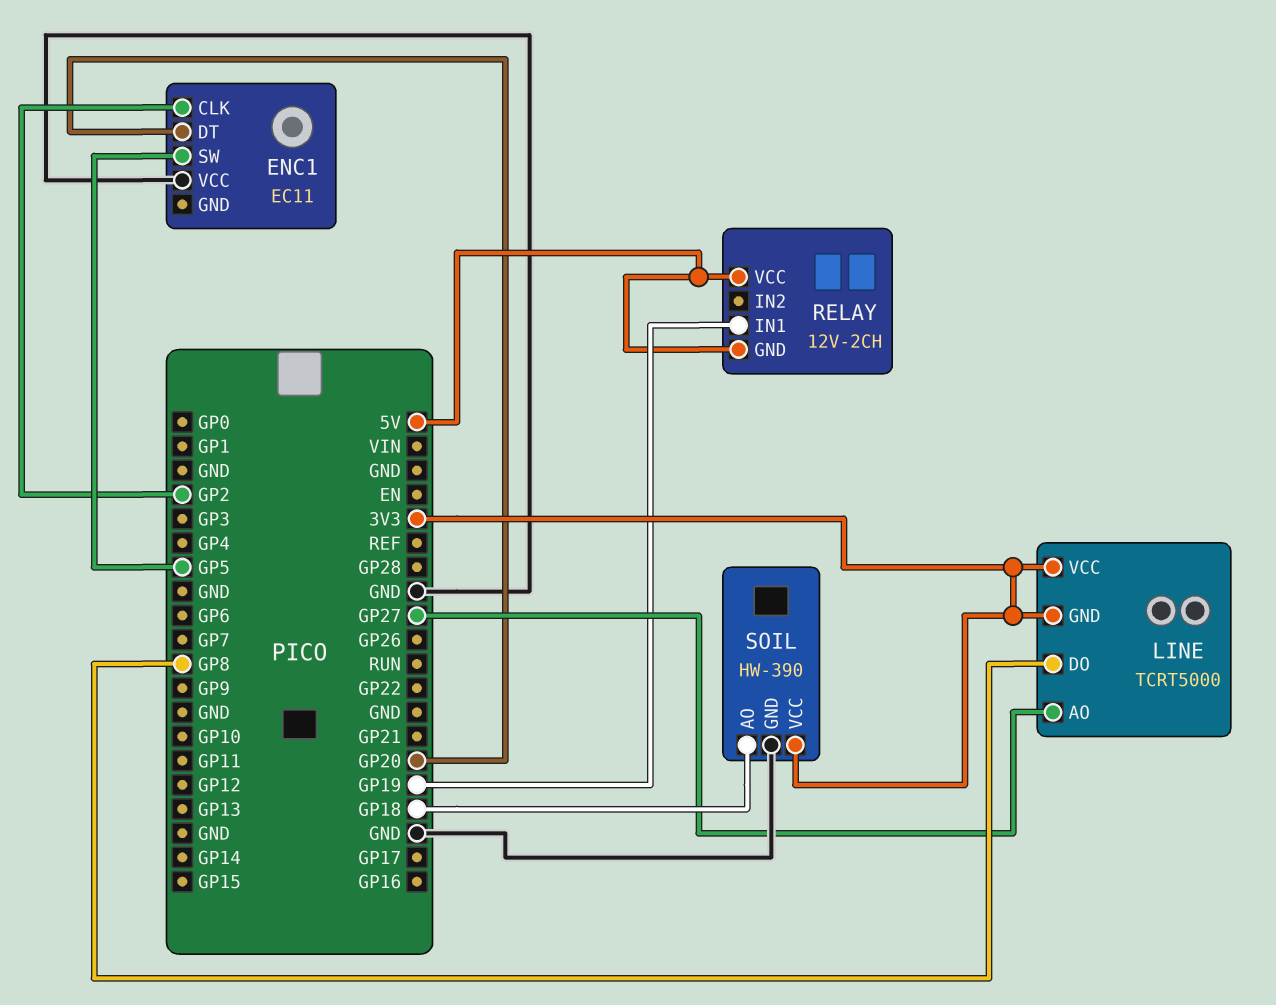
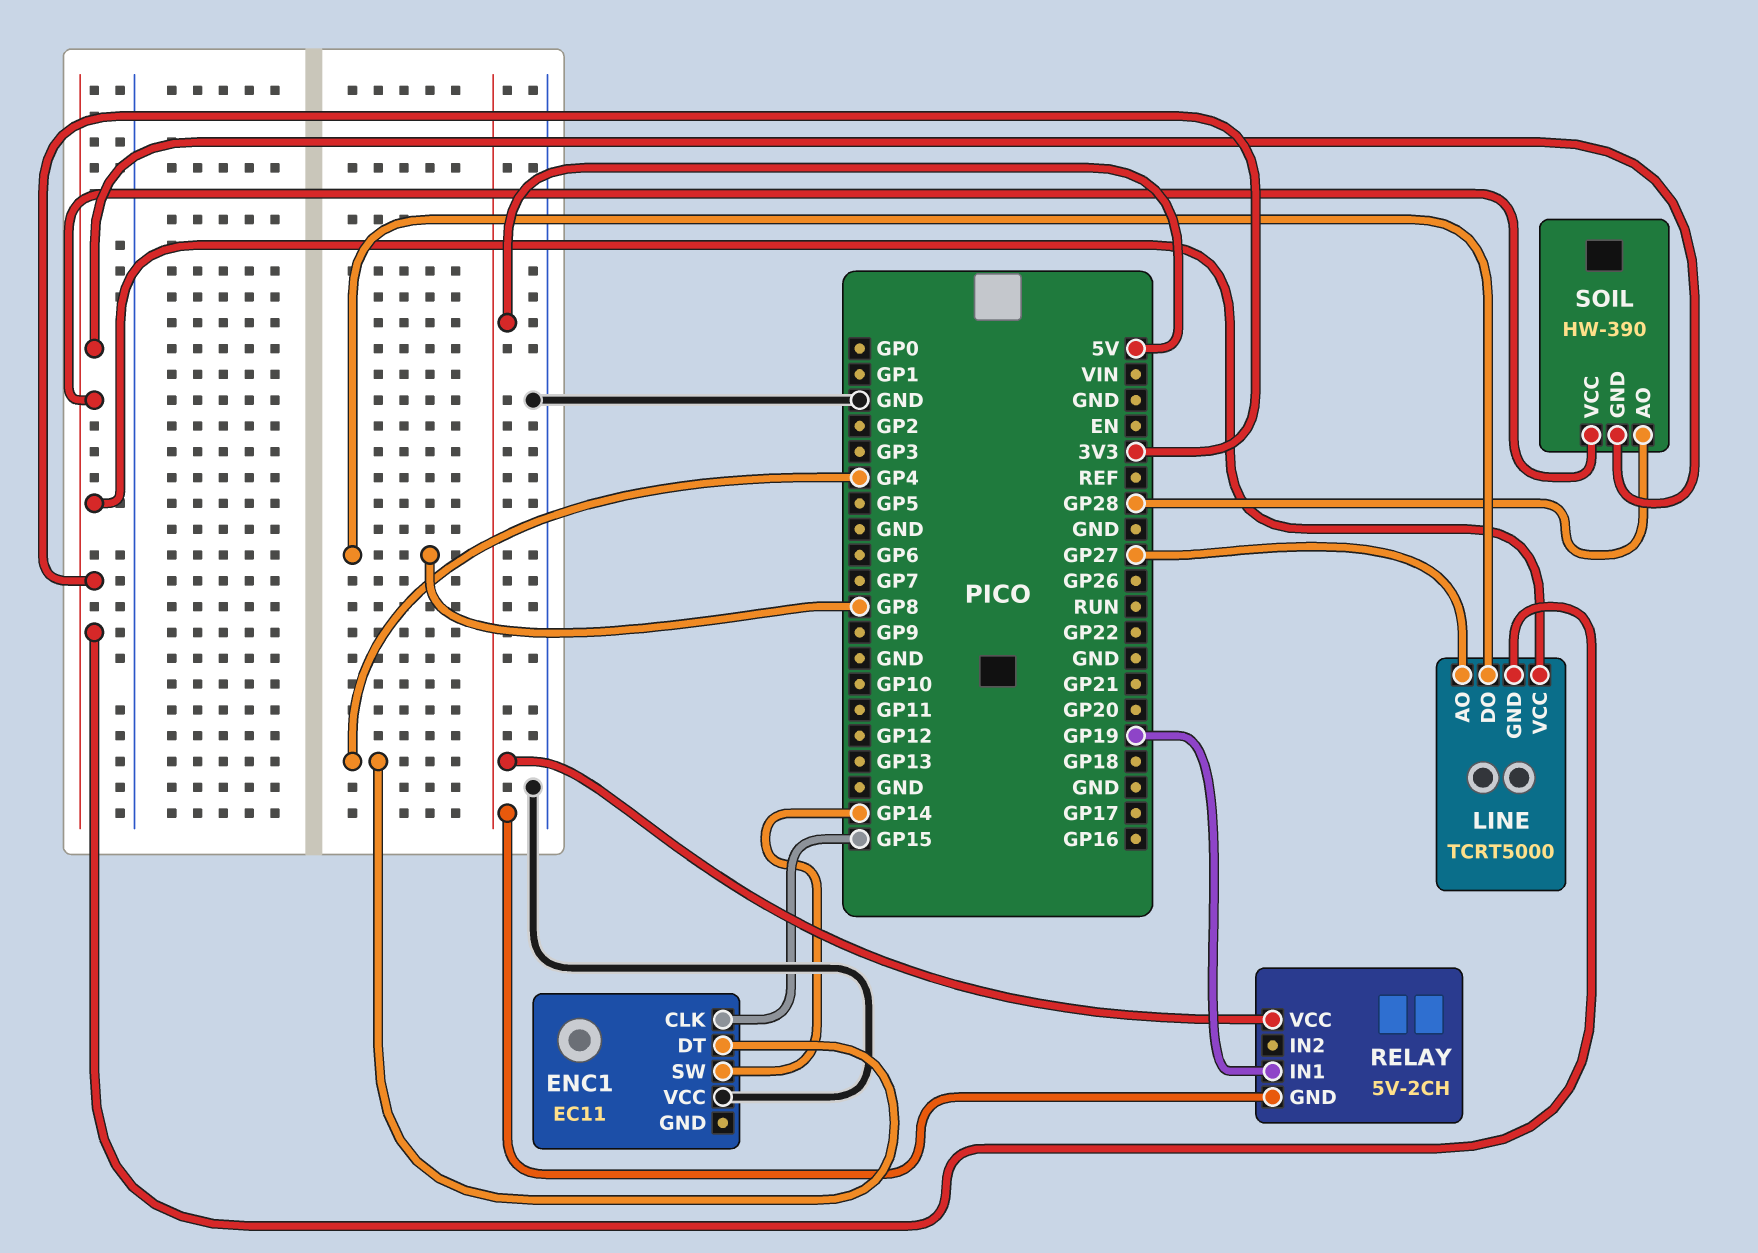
ENC1 pin CLK: GP2 -> GP15
ENC1 pin DT: GP20 -> GP4
ENC1 pin SW: GP5 -> GP14
RELAY: 12V-2CH -> 5V-2CH
SOIL pin AO: GP18 -> GP28
SOIL pin GND: GND -> 3V3

